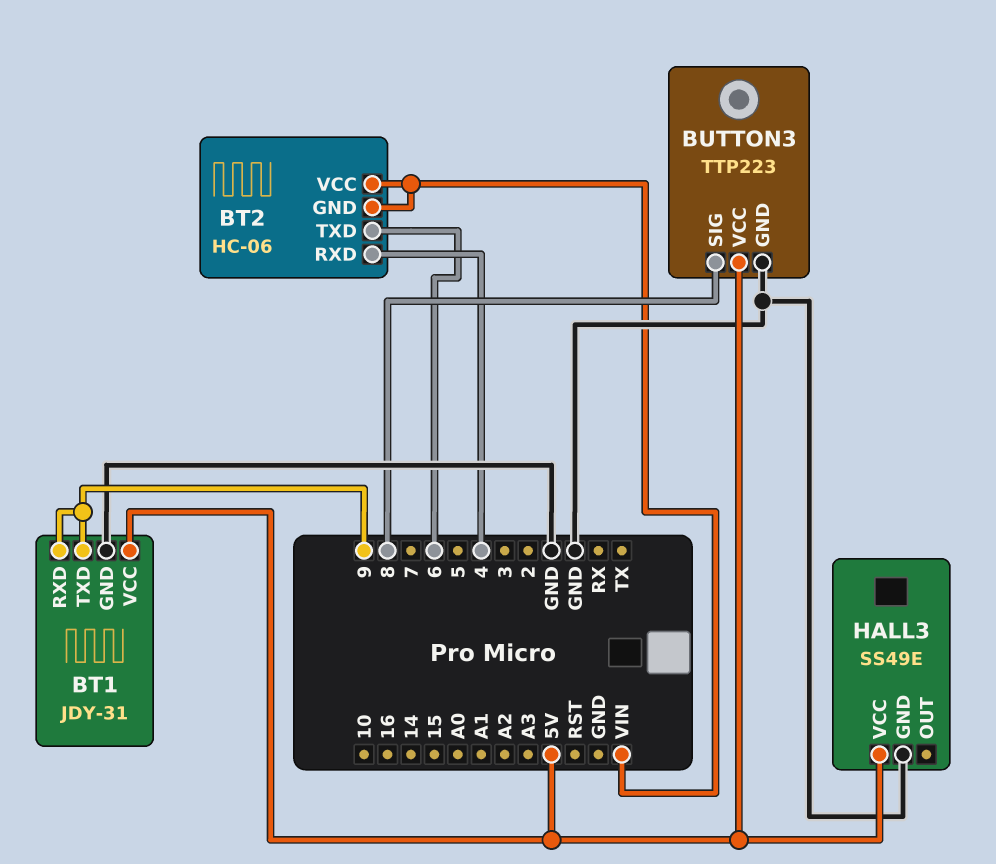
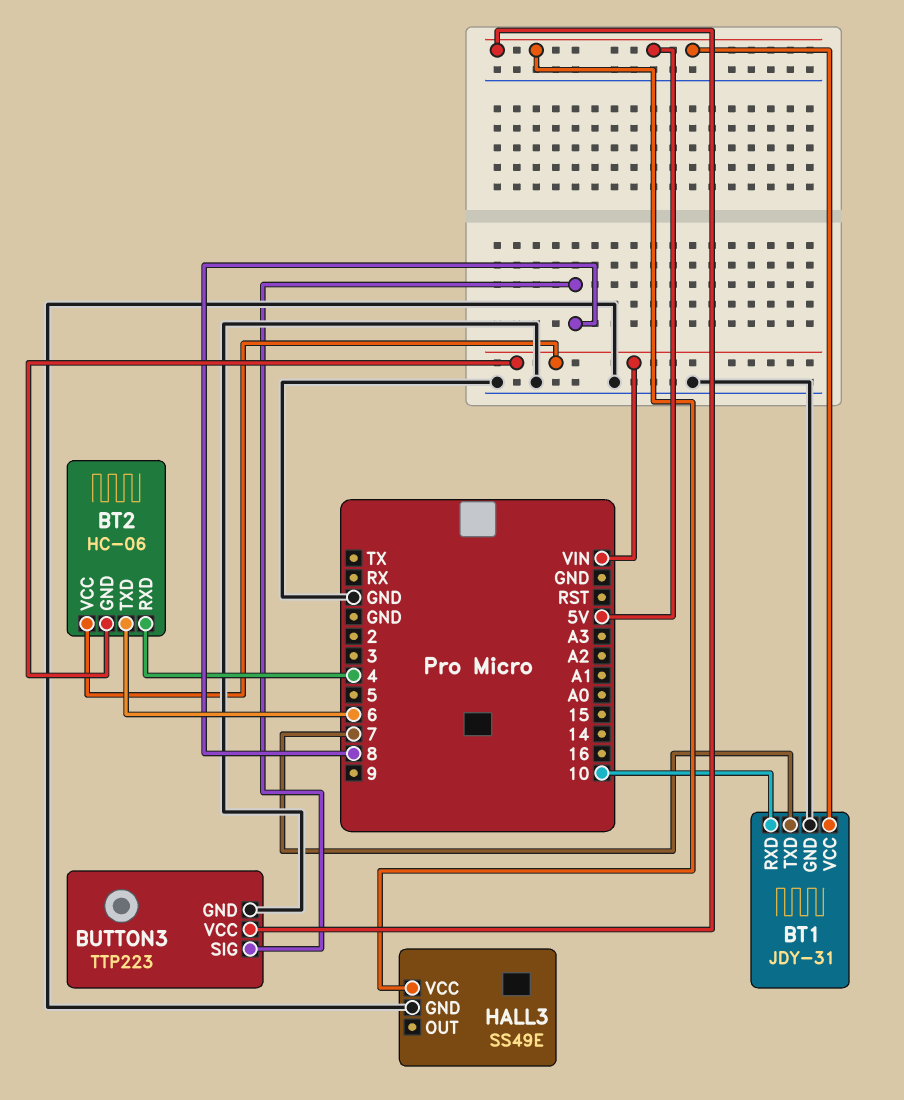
BT1 pin RXD: 9 -> 10
BT1 pin TXD: 9 -> 7

